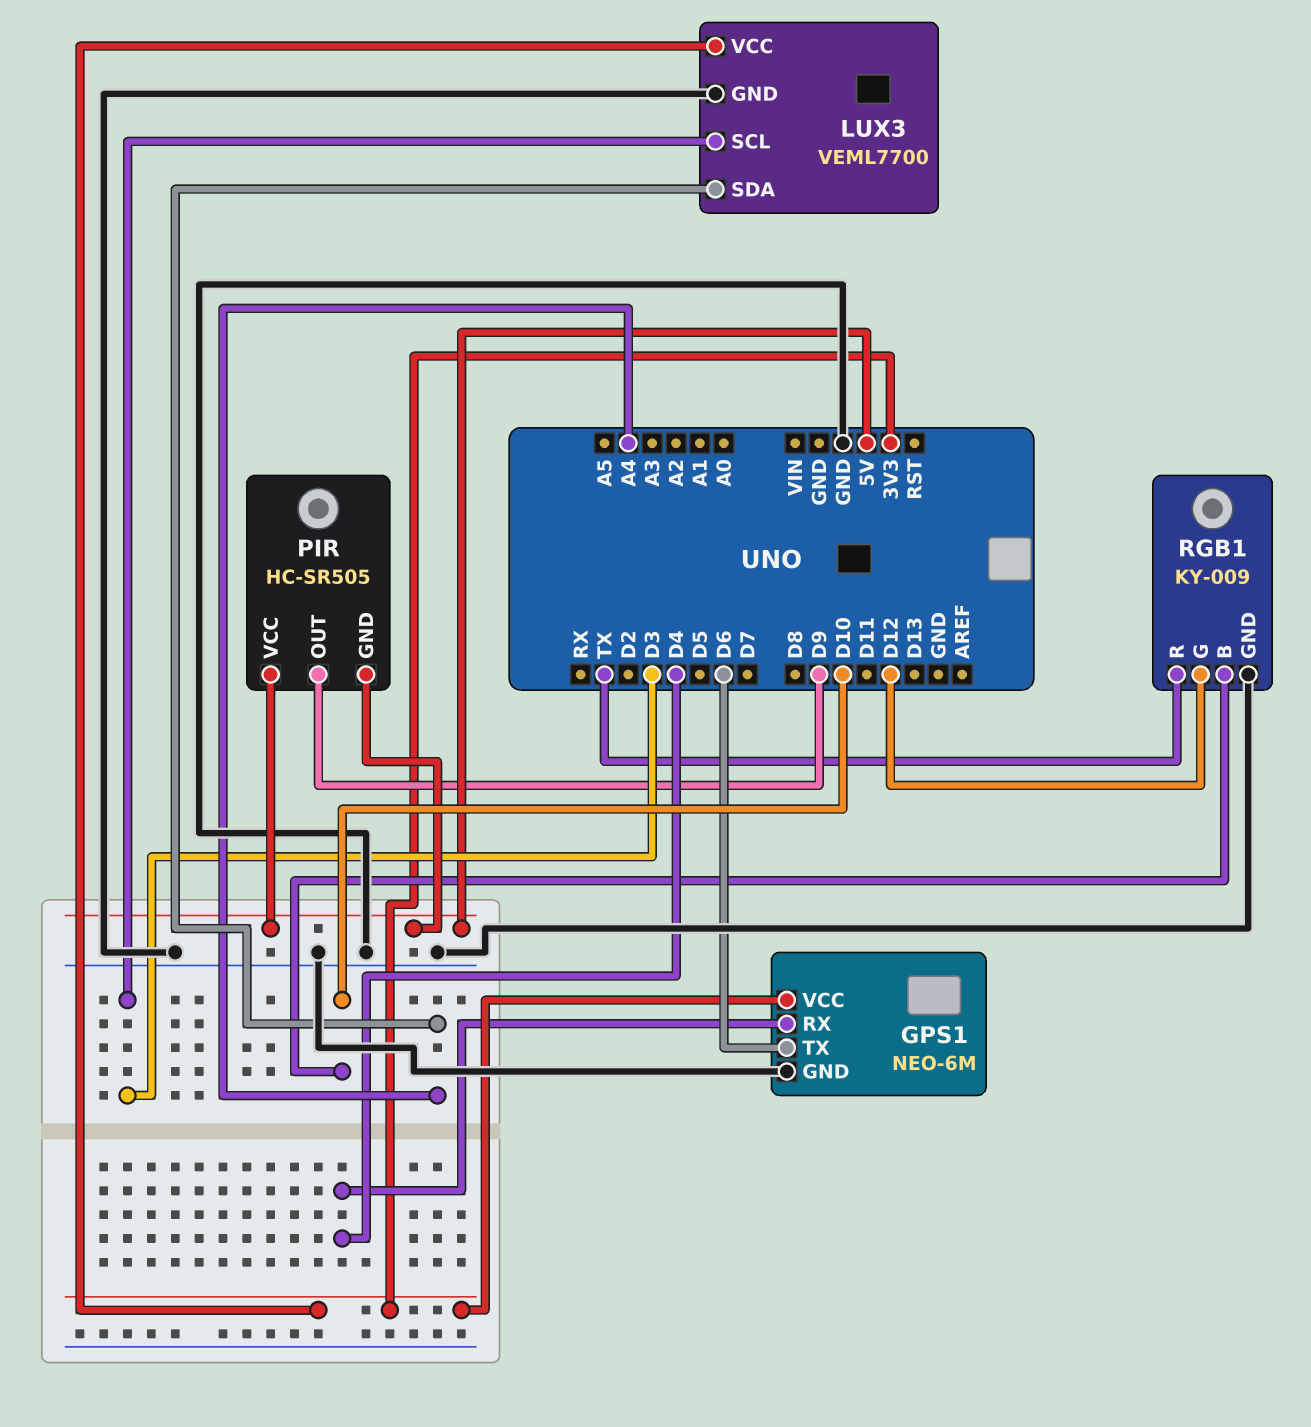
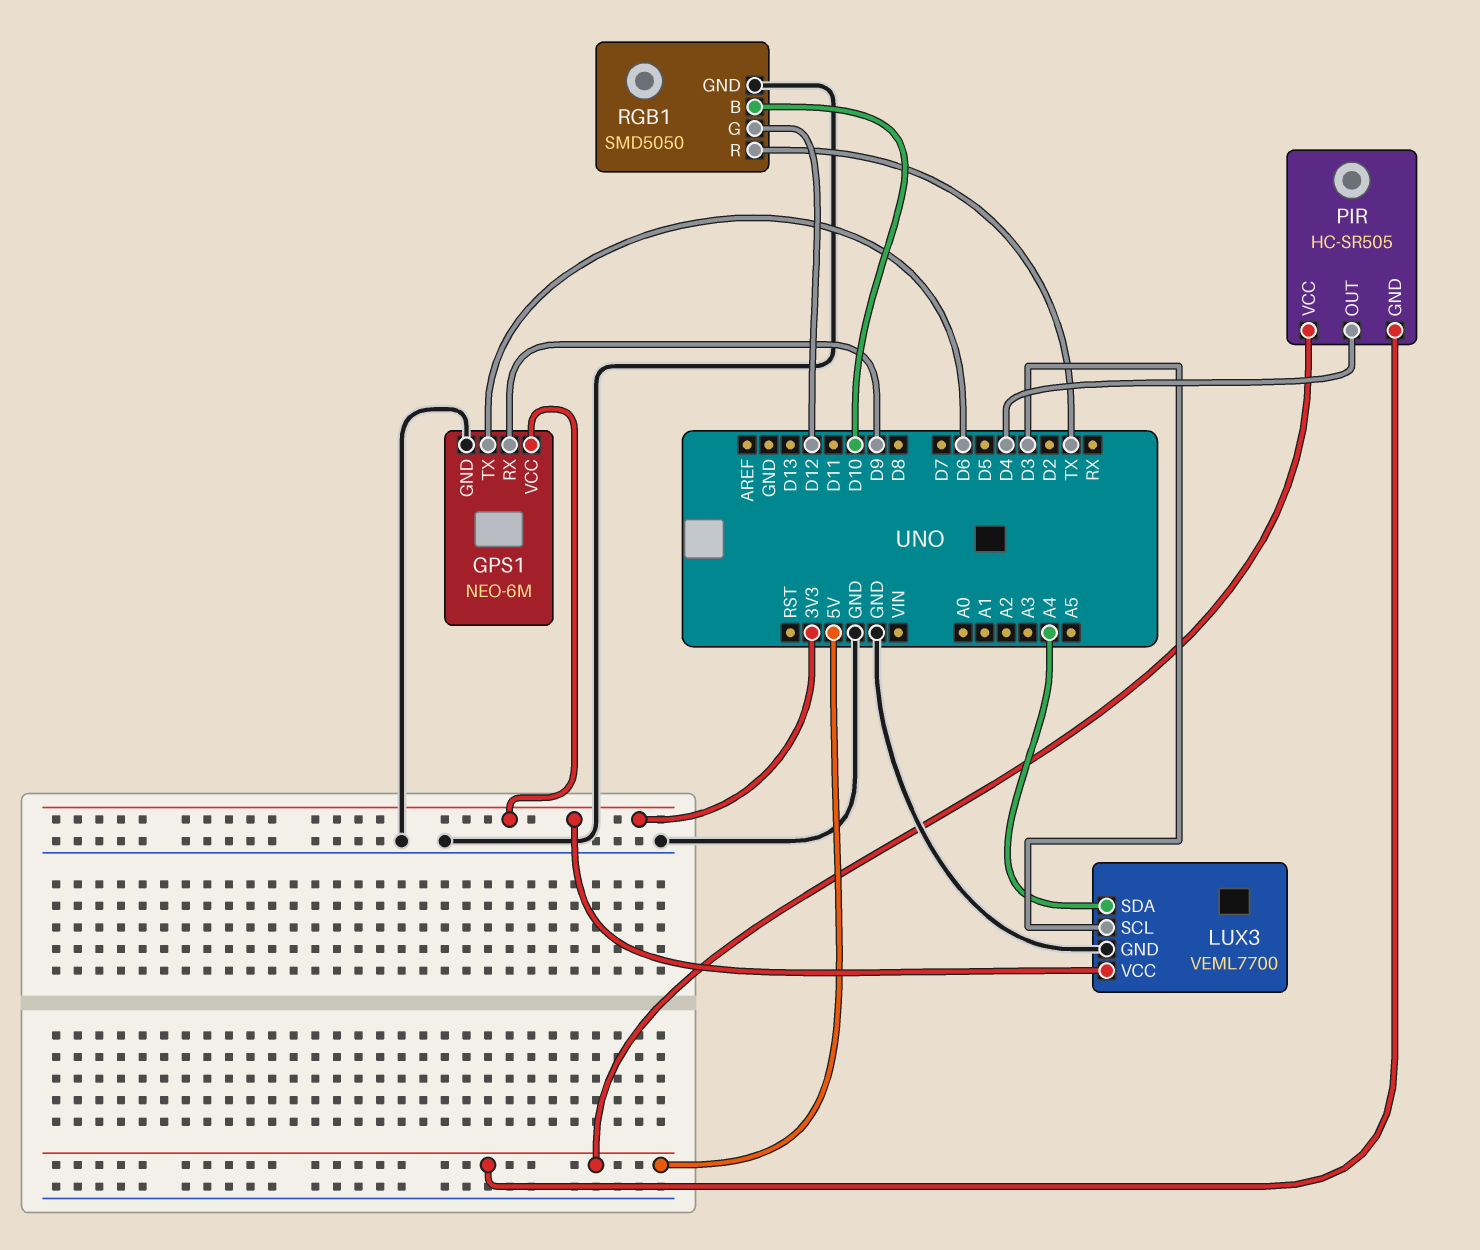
GPS1 pin RX: D4 -> D9
PIR pin OUT: D9 -> D4
RGB1: KY-009 -> SMD5050

